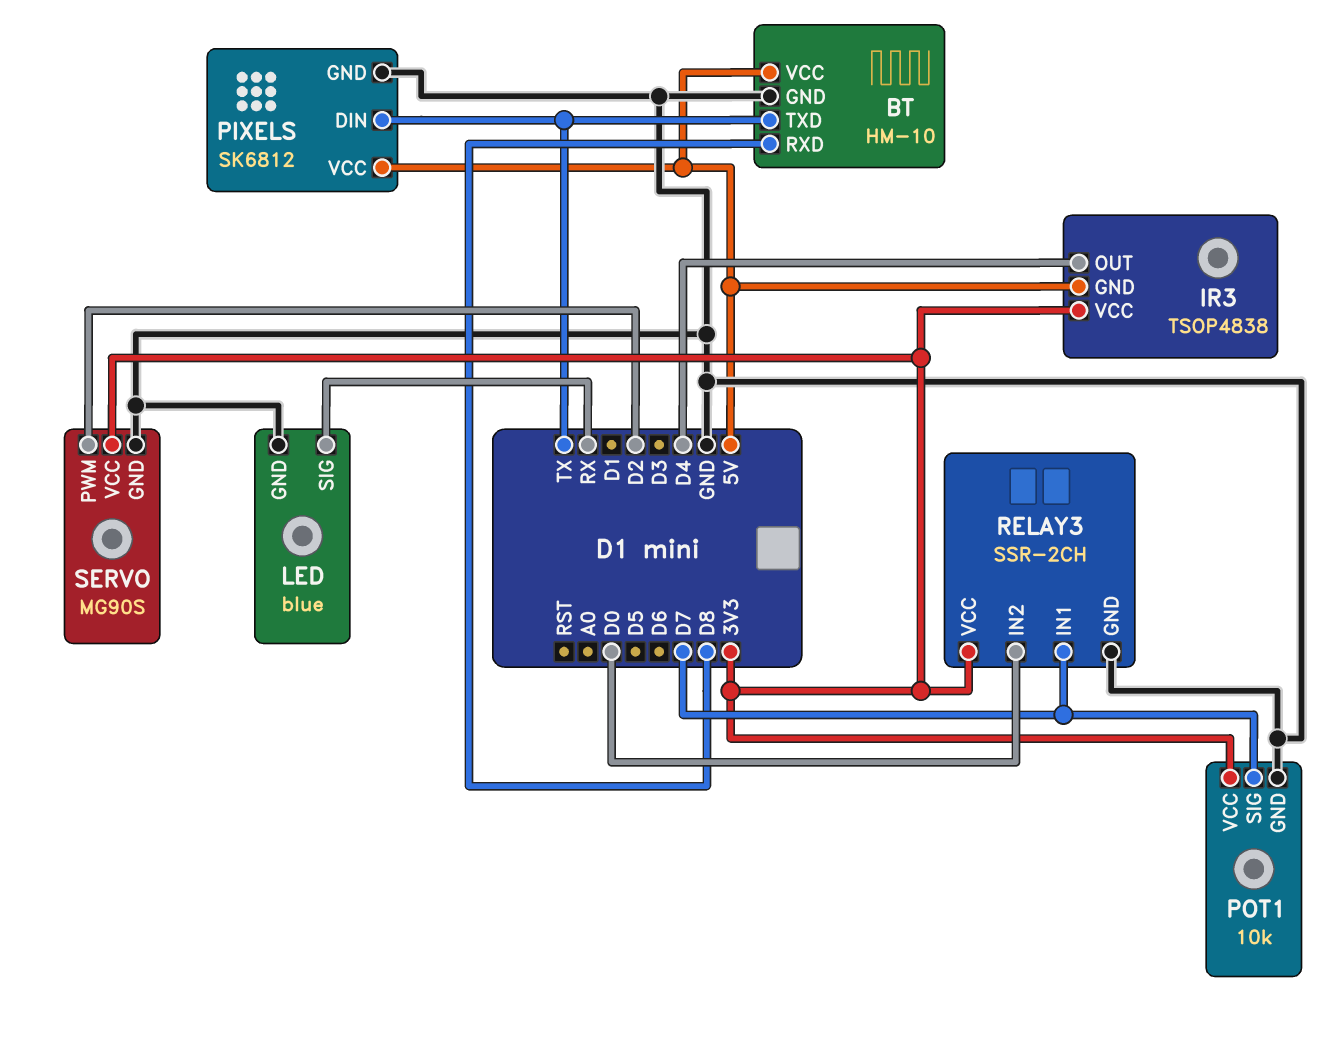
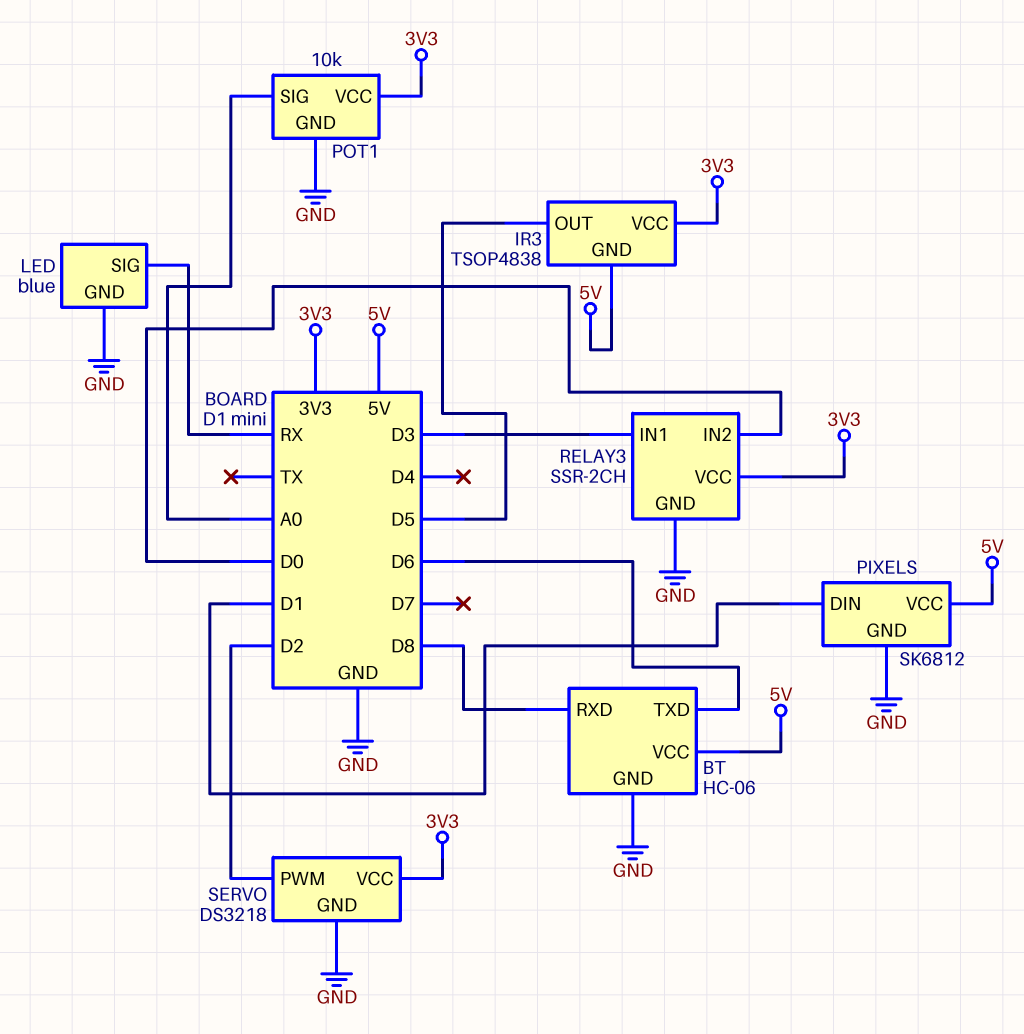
BT: HM-10 -> HC-06
BT pin TXD: TX -> D6
IR3 pin OUT: D4 -> D5
PIXELS pin DIN: TX -> D1
POT1 pin SIG: D7 -> A0
RELAY3 pin IN1: D7 -> D3
SERVO: MG90S -> DS3218

